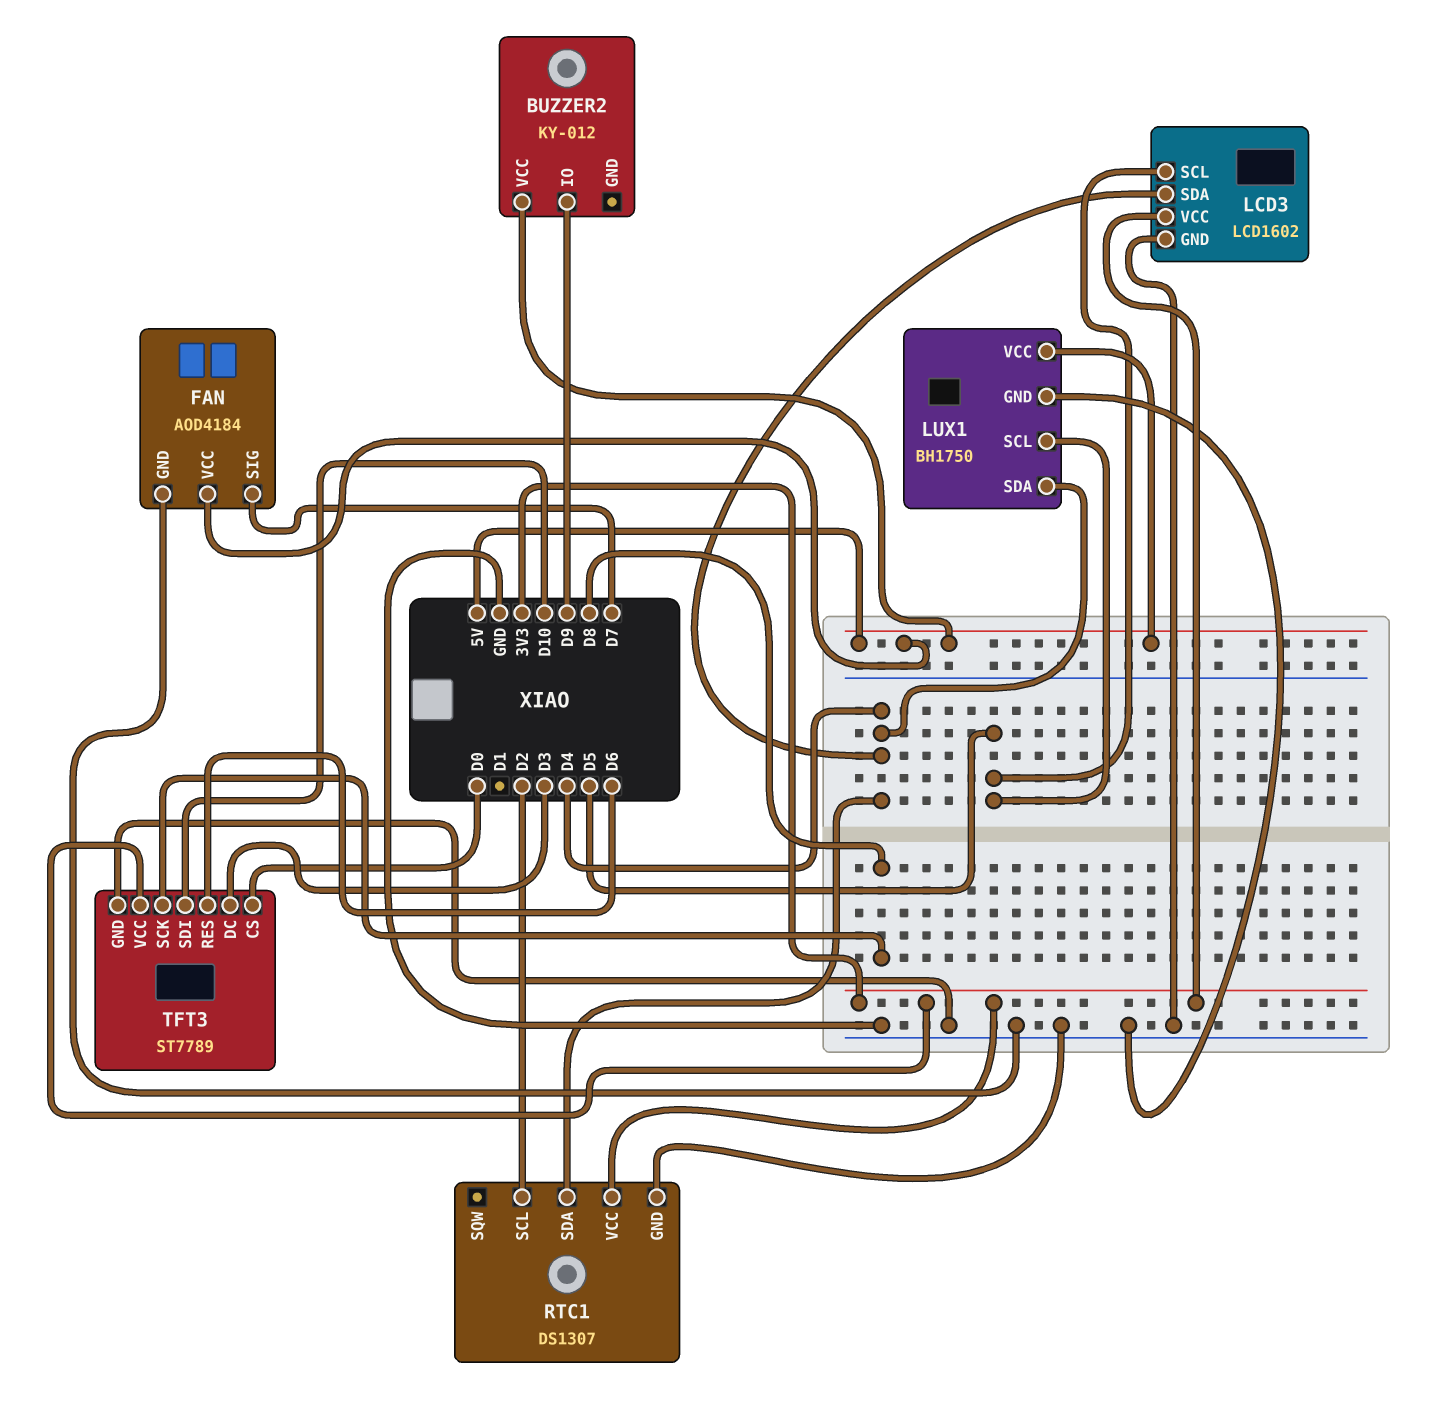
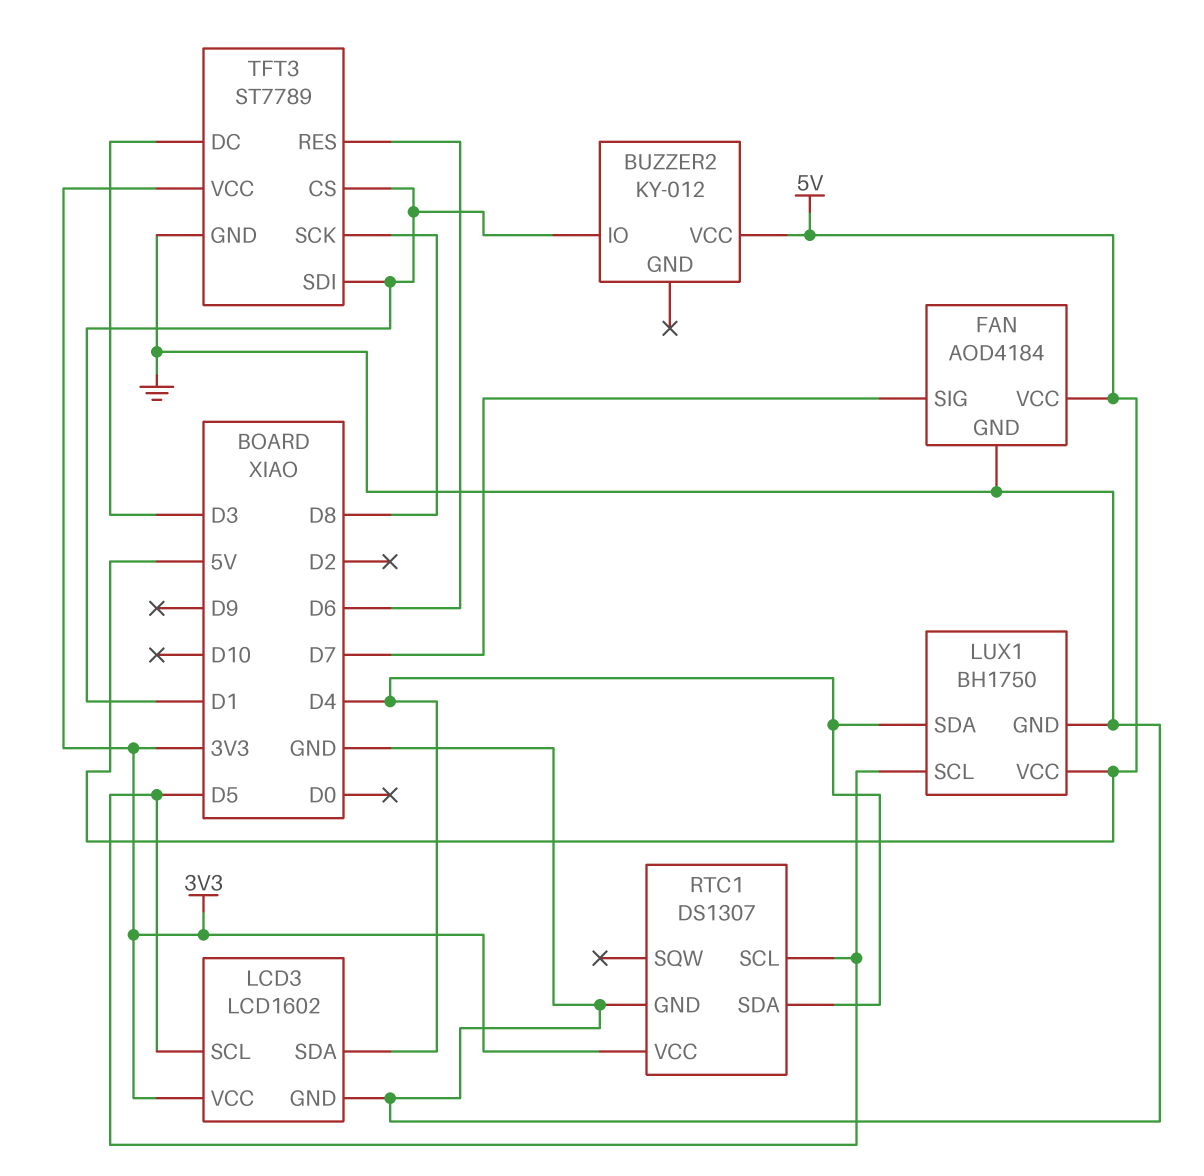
BUZZER2 pin IO: D9 -> D1
RTC1 pin SCL: D2 -> D5
TFT3 pin CS: D0 -> D1
TFT3 pin SDI: D10 -> D1

